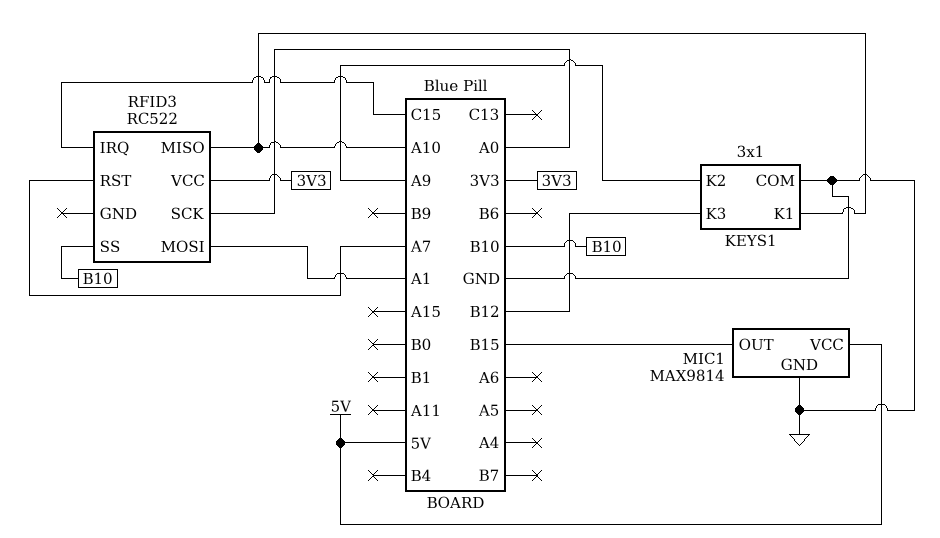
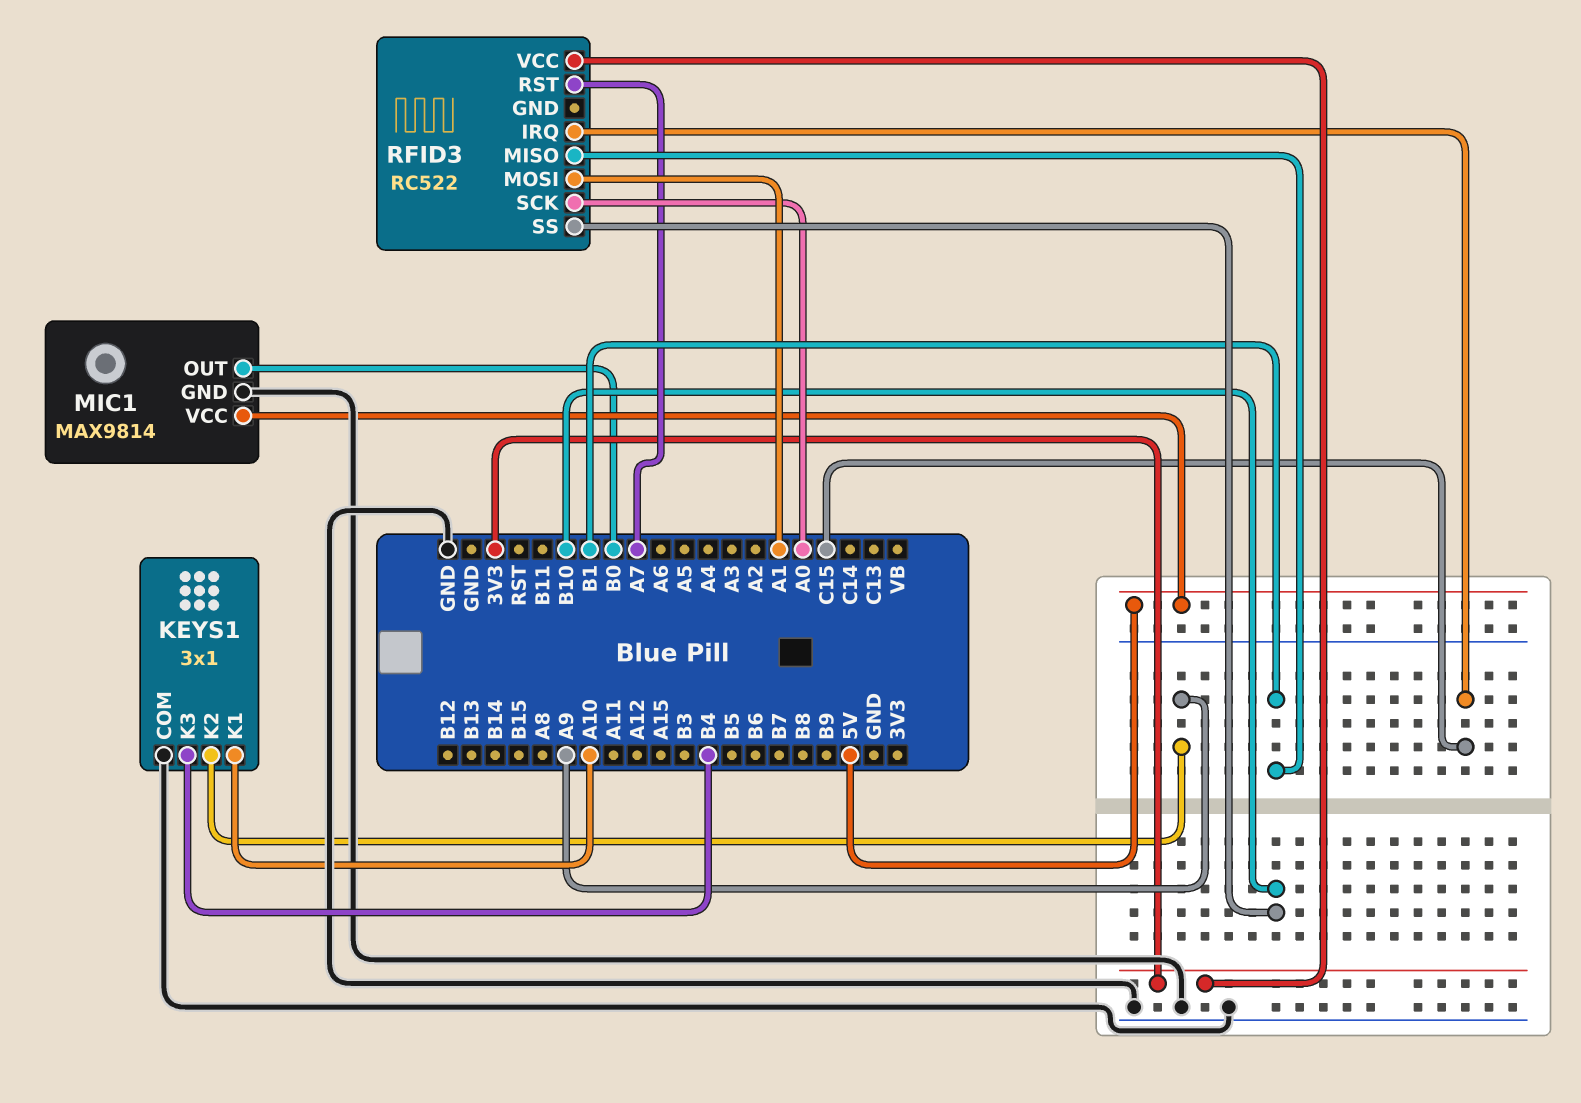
KEYS1 pin K3: B12 -> B4
MIC1 pin OUT: B15 -> B0
RFID3 pin MISO: A10 -> B1

